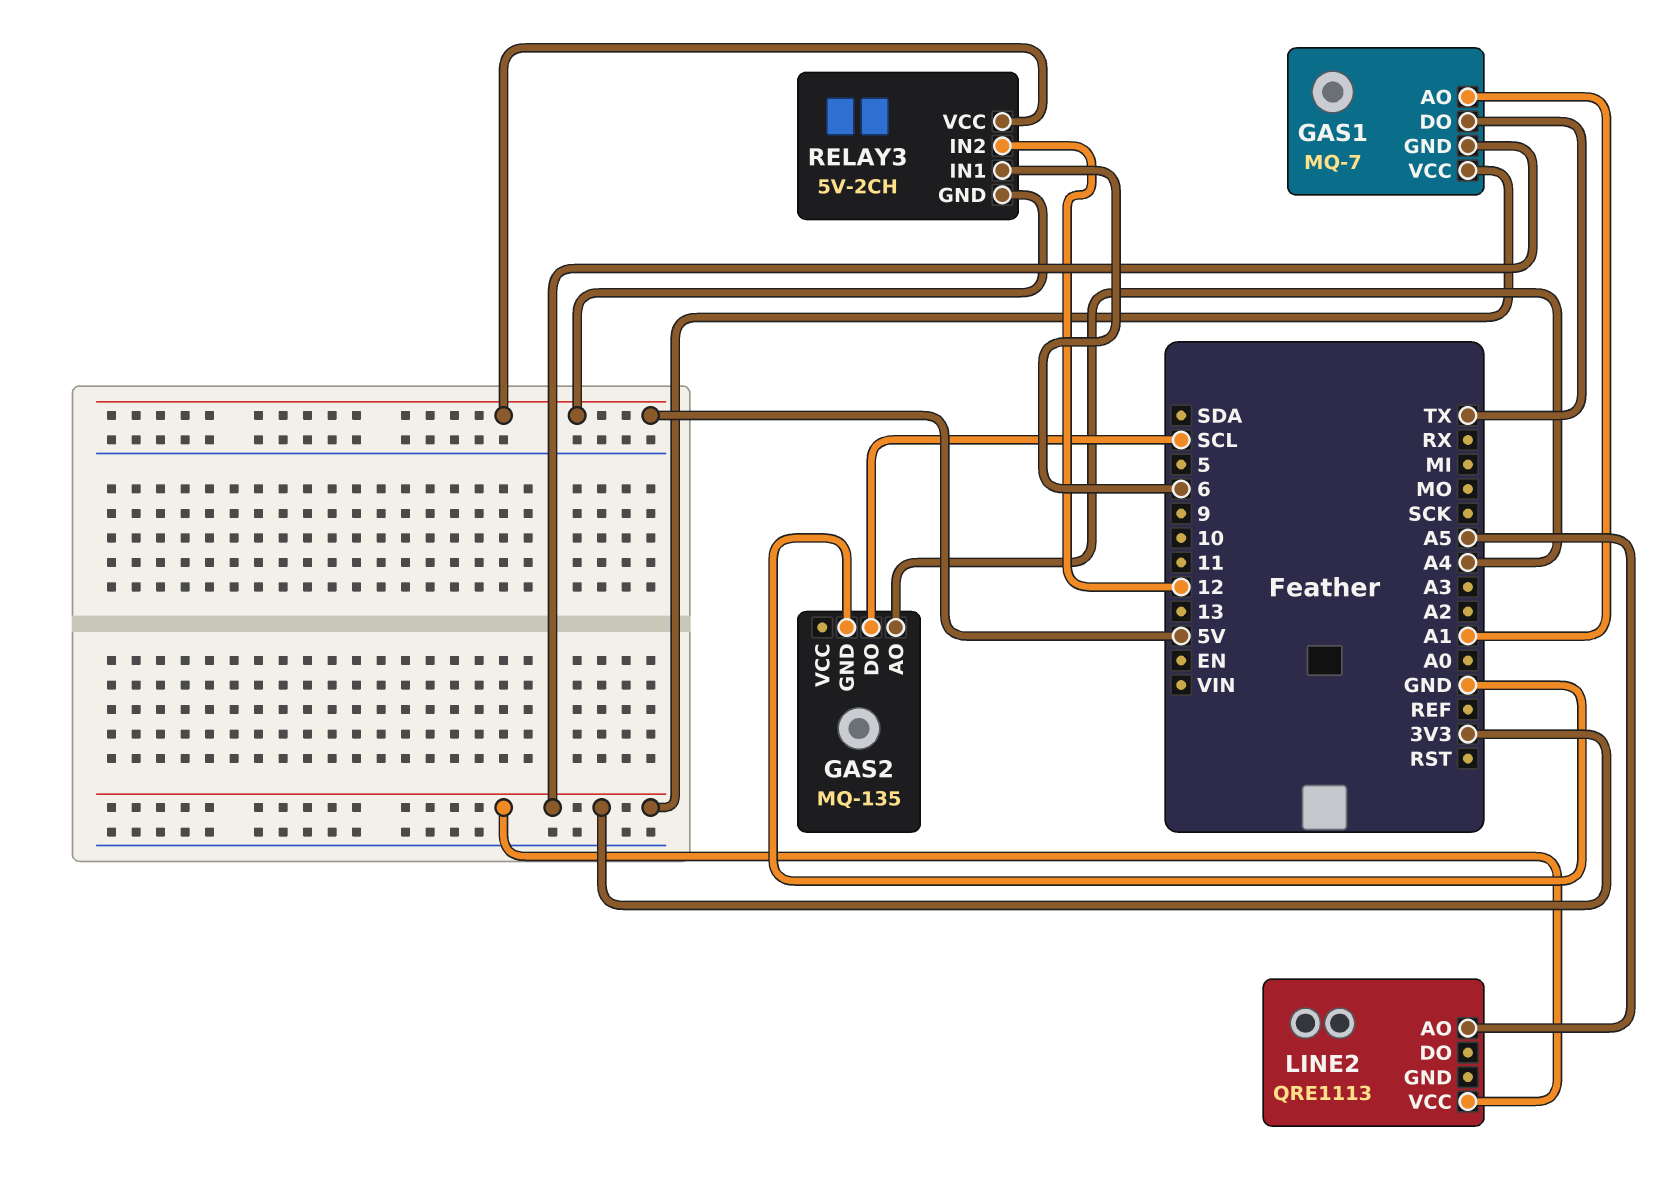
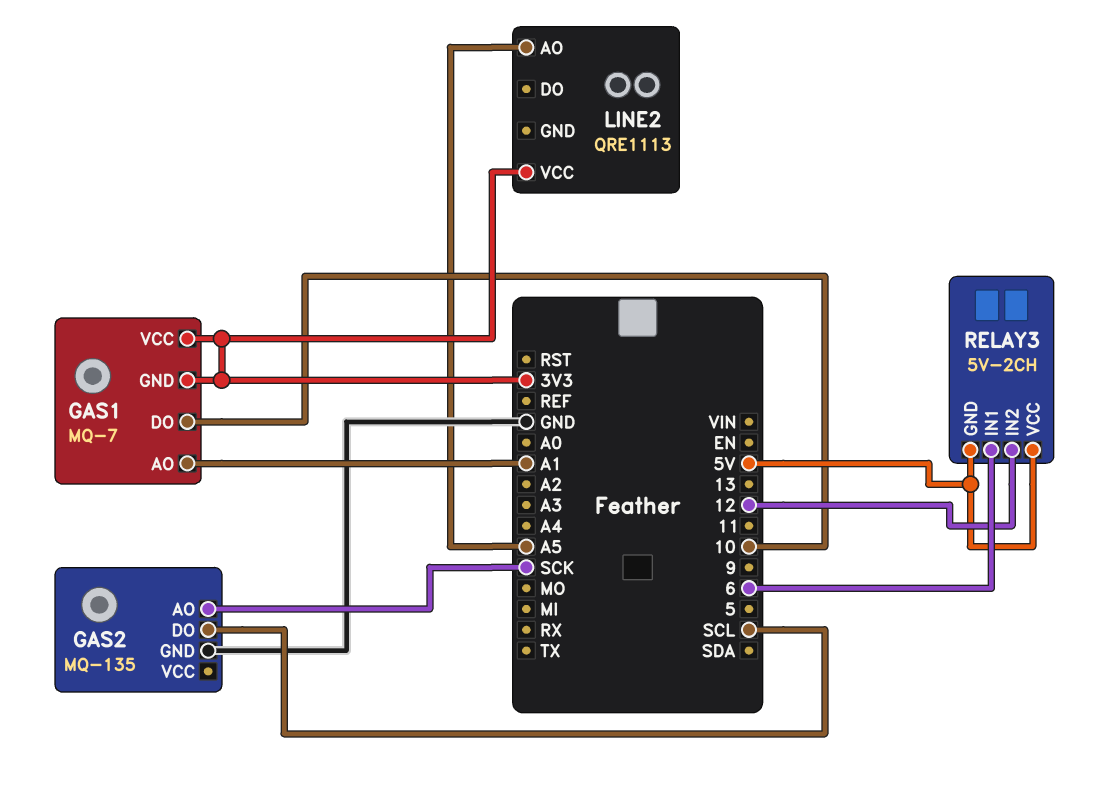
GAS1 pin DO: TX -> 10
GAS2 pin AO: A4 -> SCK

